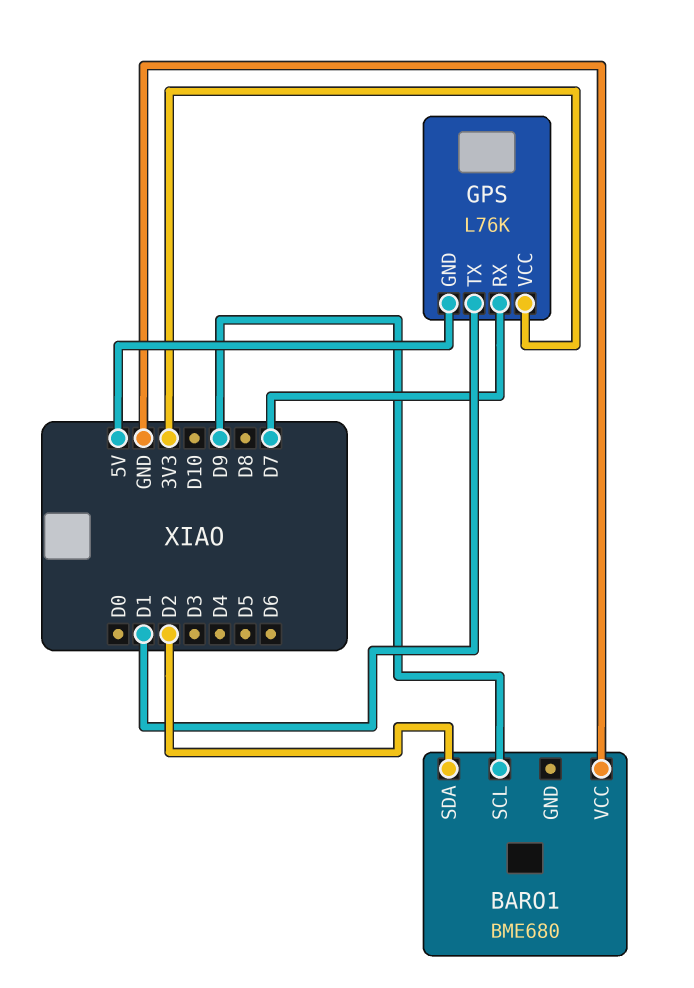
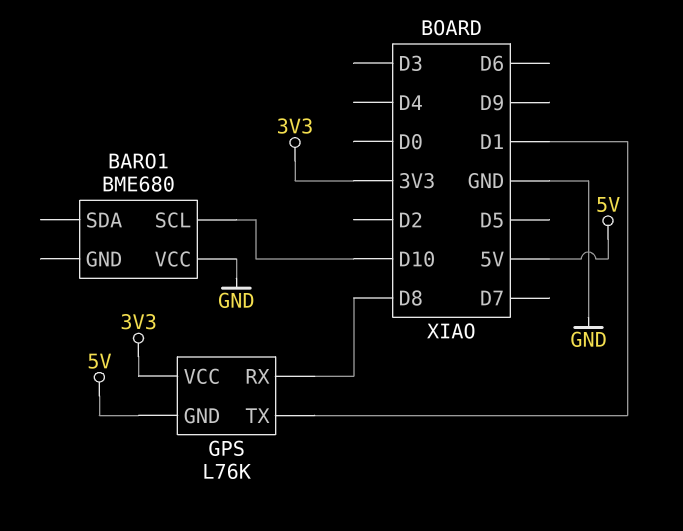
BARO1 pin SCL: D9 -> D10
BARO1 pin SDA: D2 -> none
GPS pin RX: D7 -> D8

